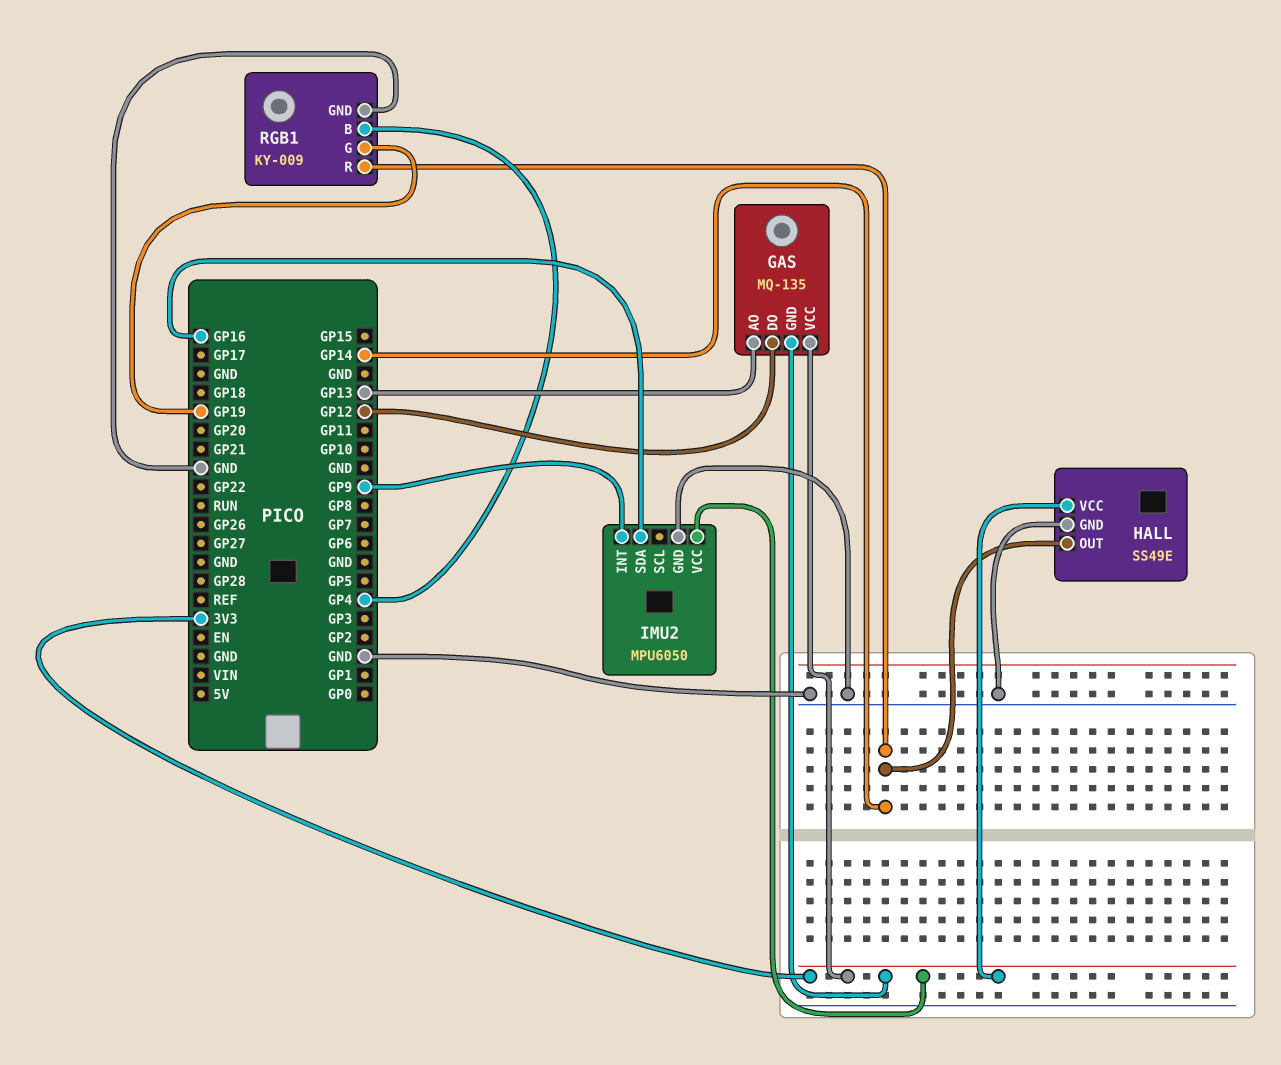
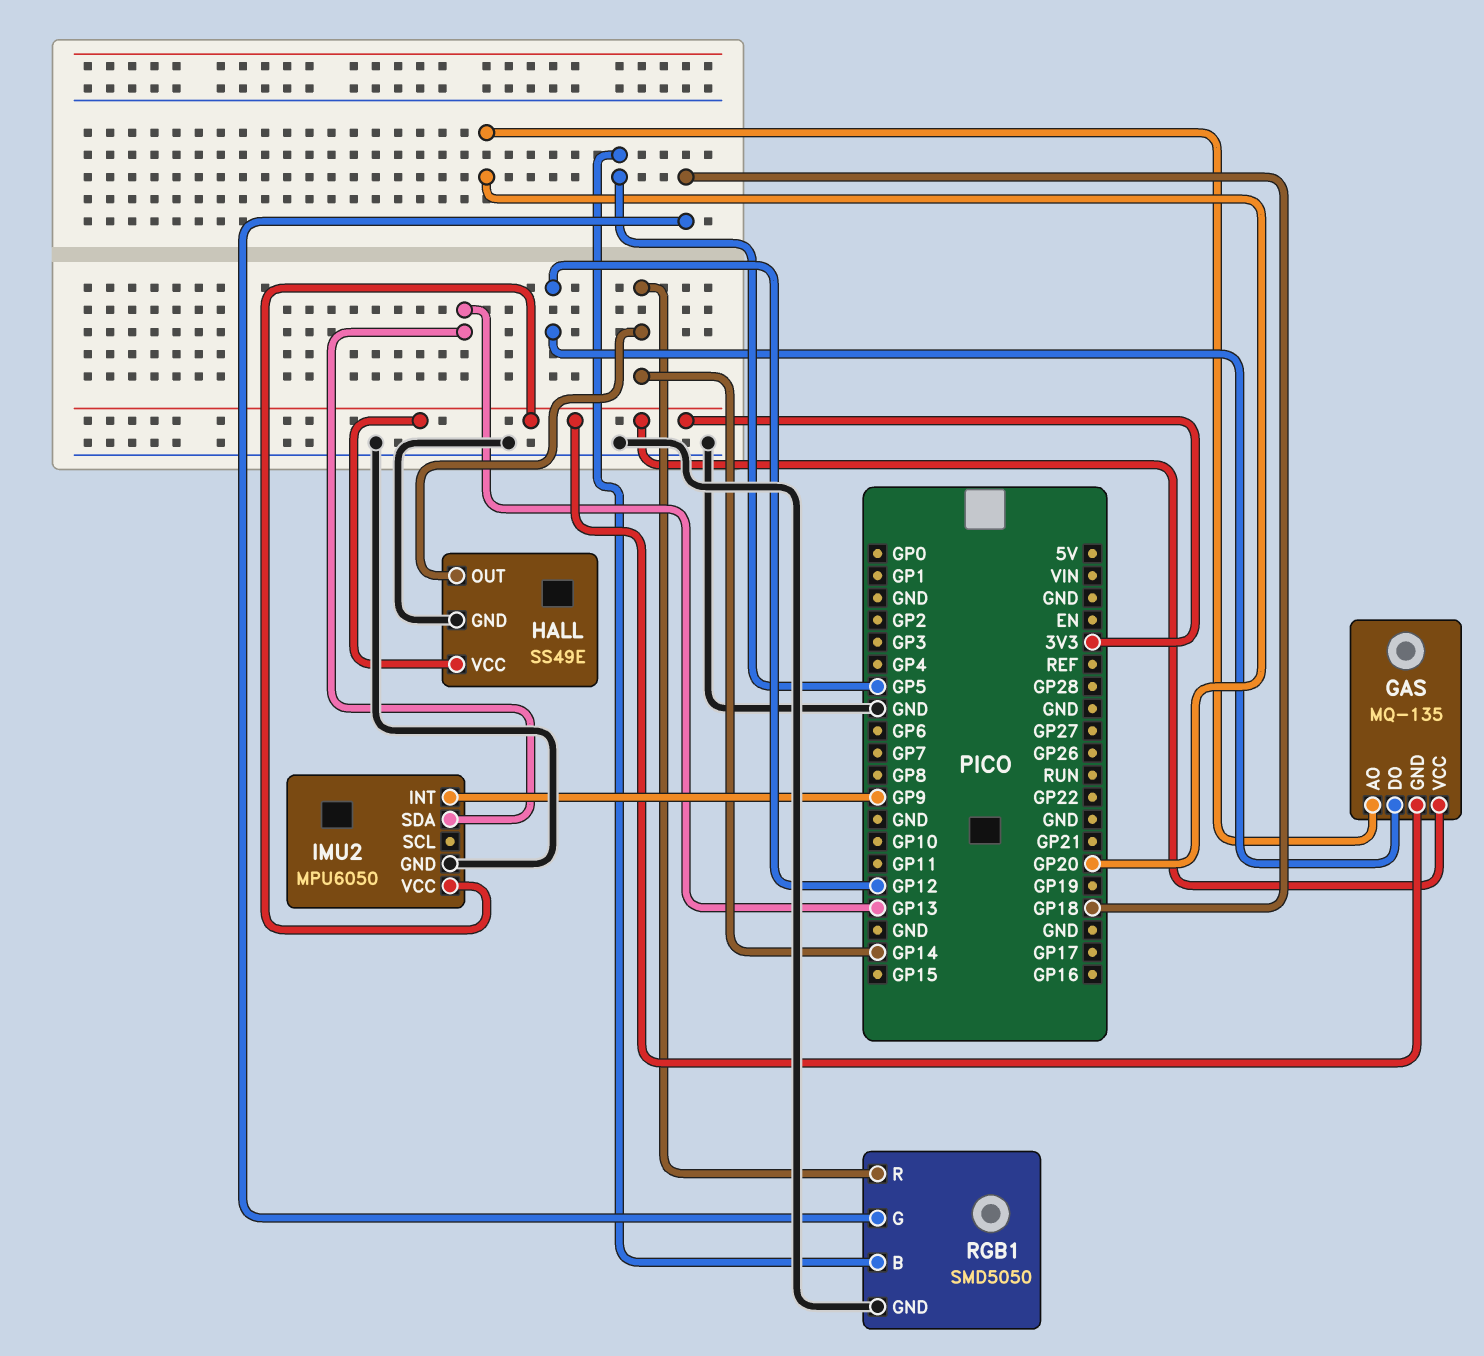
GAS pin AO: GP13 -> GP20
IMU2 pin SDA: GP16 -> GP13
RGB1: KY-009 -> SMD5050
RGB1 pin B: GP4 -> GP5
RGB1 pin G: GP19 -> GP18

